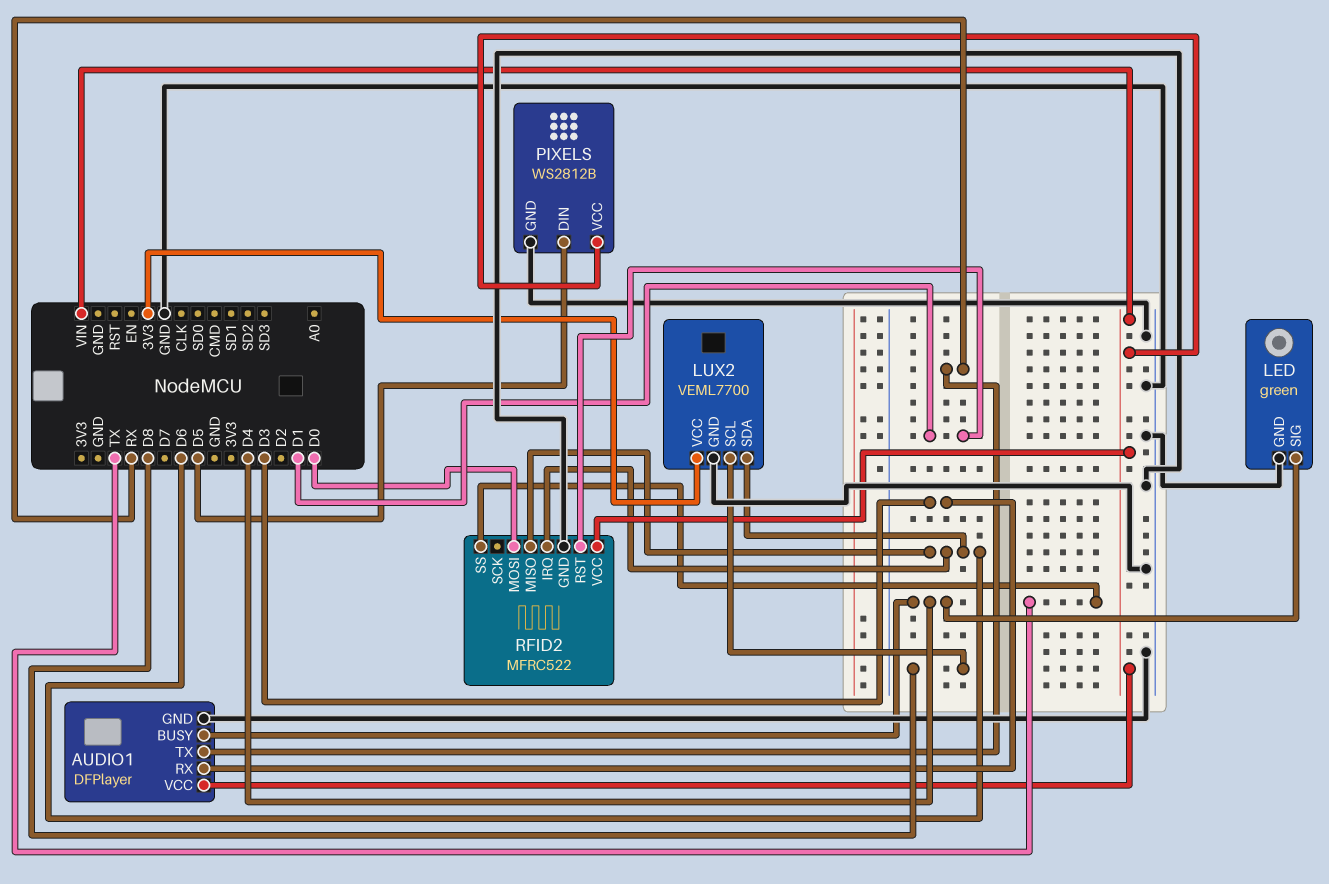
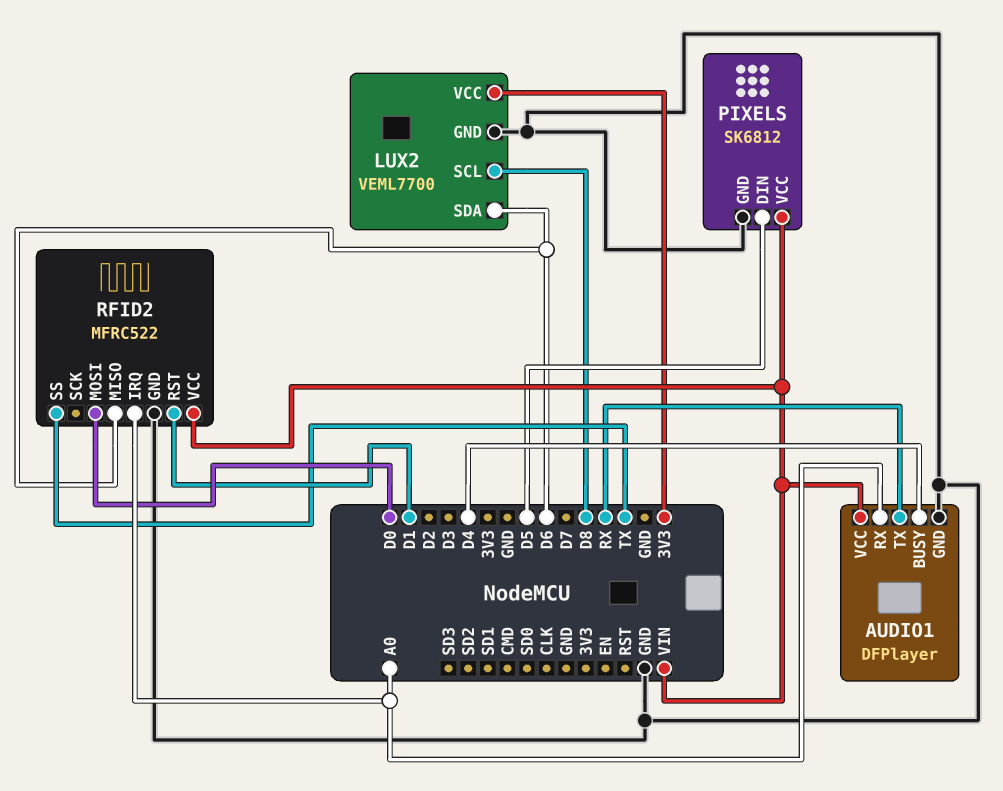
AUDIO1 pin RX: D3 -> A0
LED: green -> none
LED pin GND: GND -> none
LED pin SIG: D4 -> none
PIXELS: WS2812B -> SK6812
RFID2 pin IRQ: D6 -> A0

